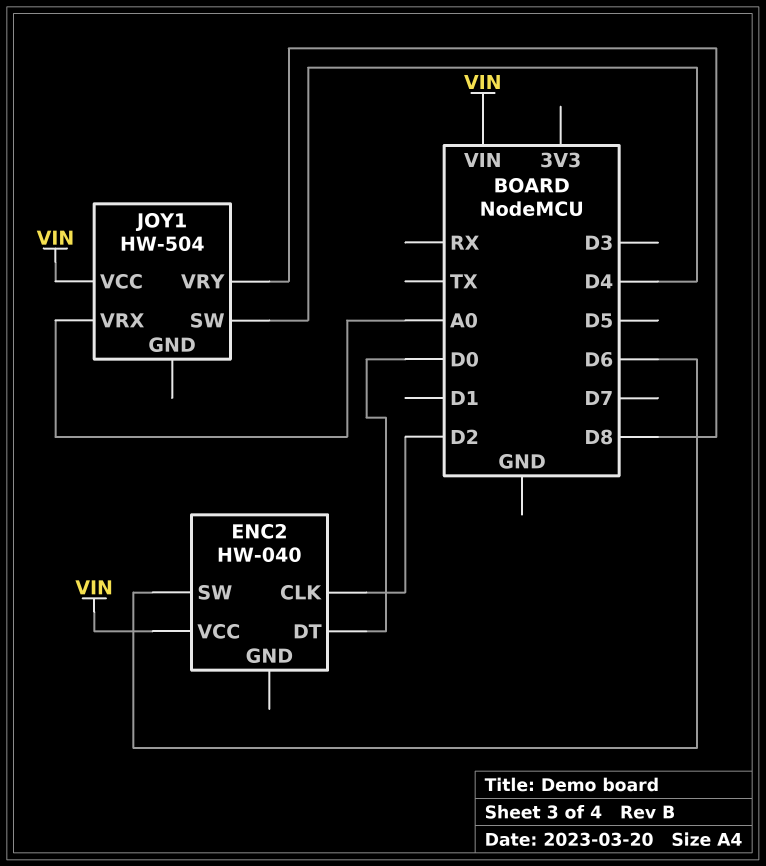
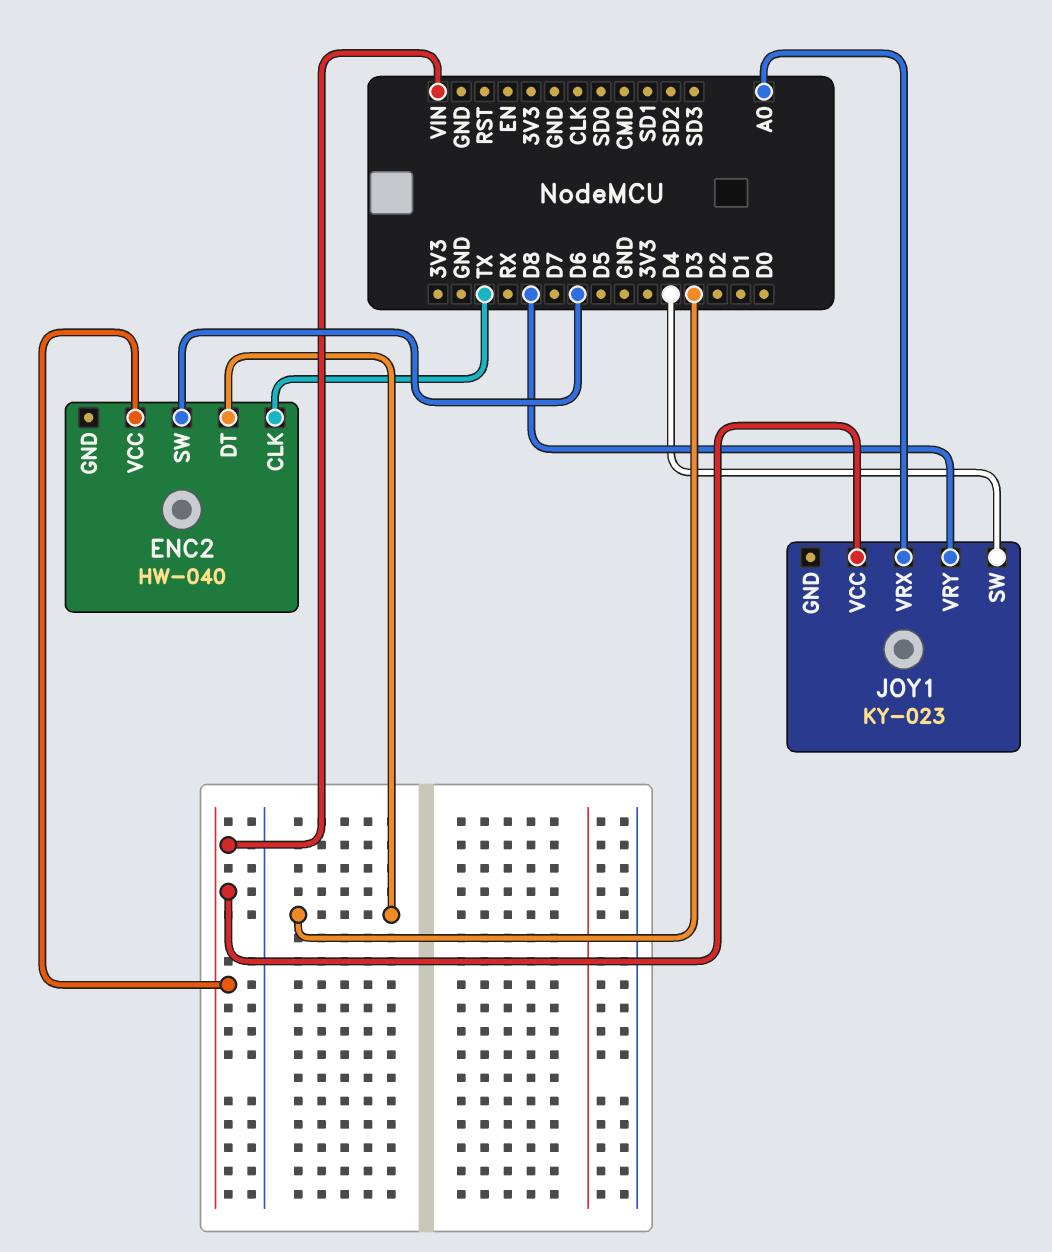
ENC2 pin CLK: D2 -> TX
ENC2 pin DT: D0 -> D3
JOY1: HW-504 -> KY-023

